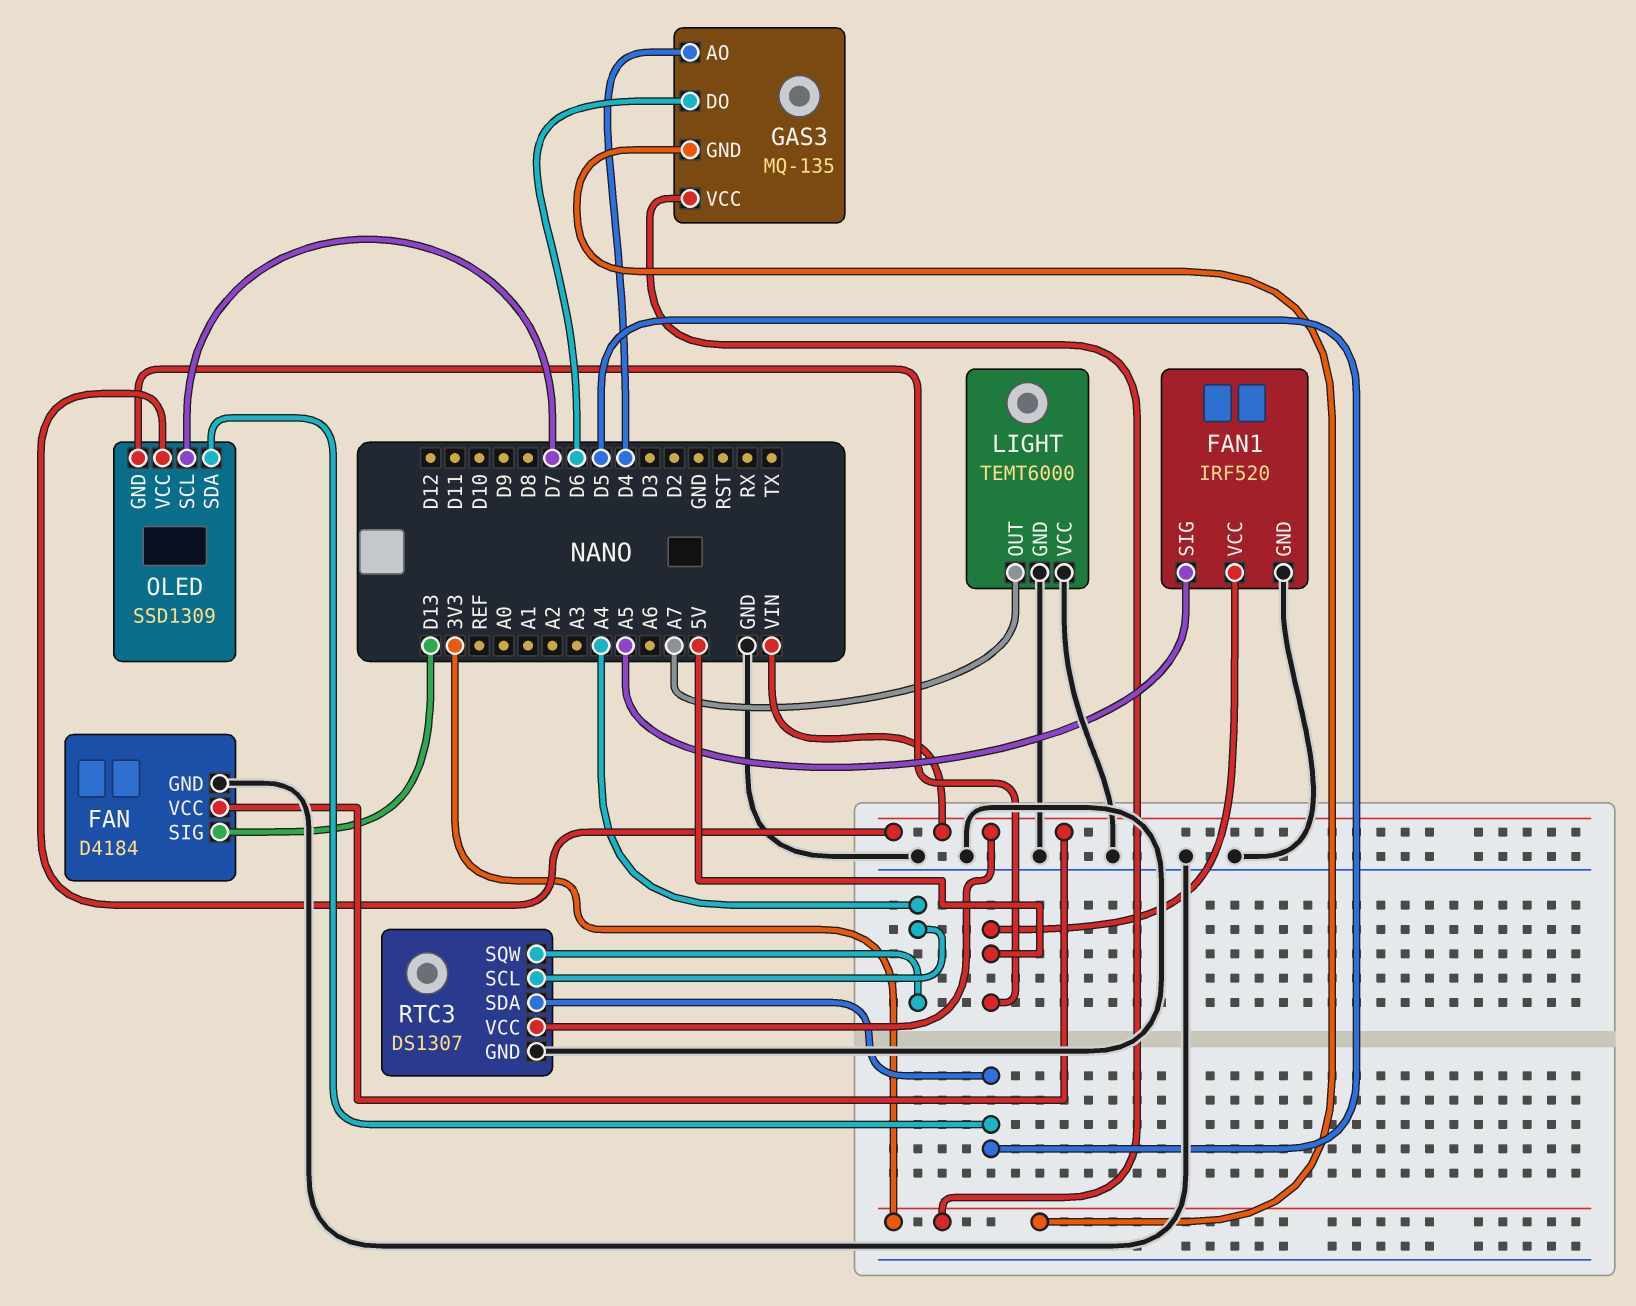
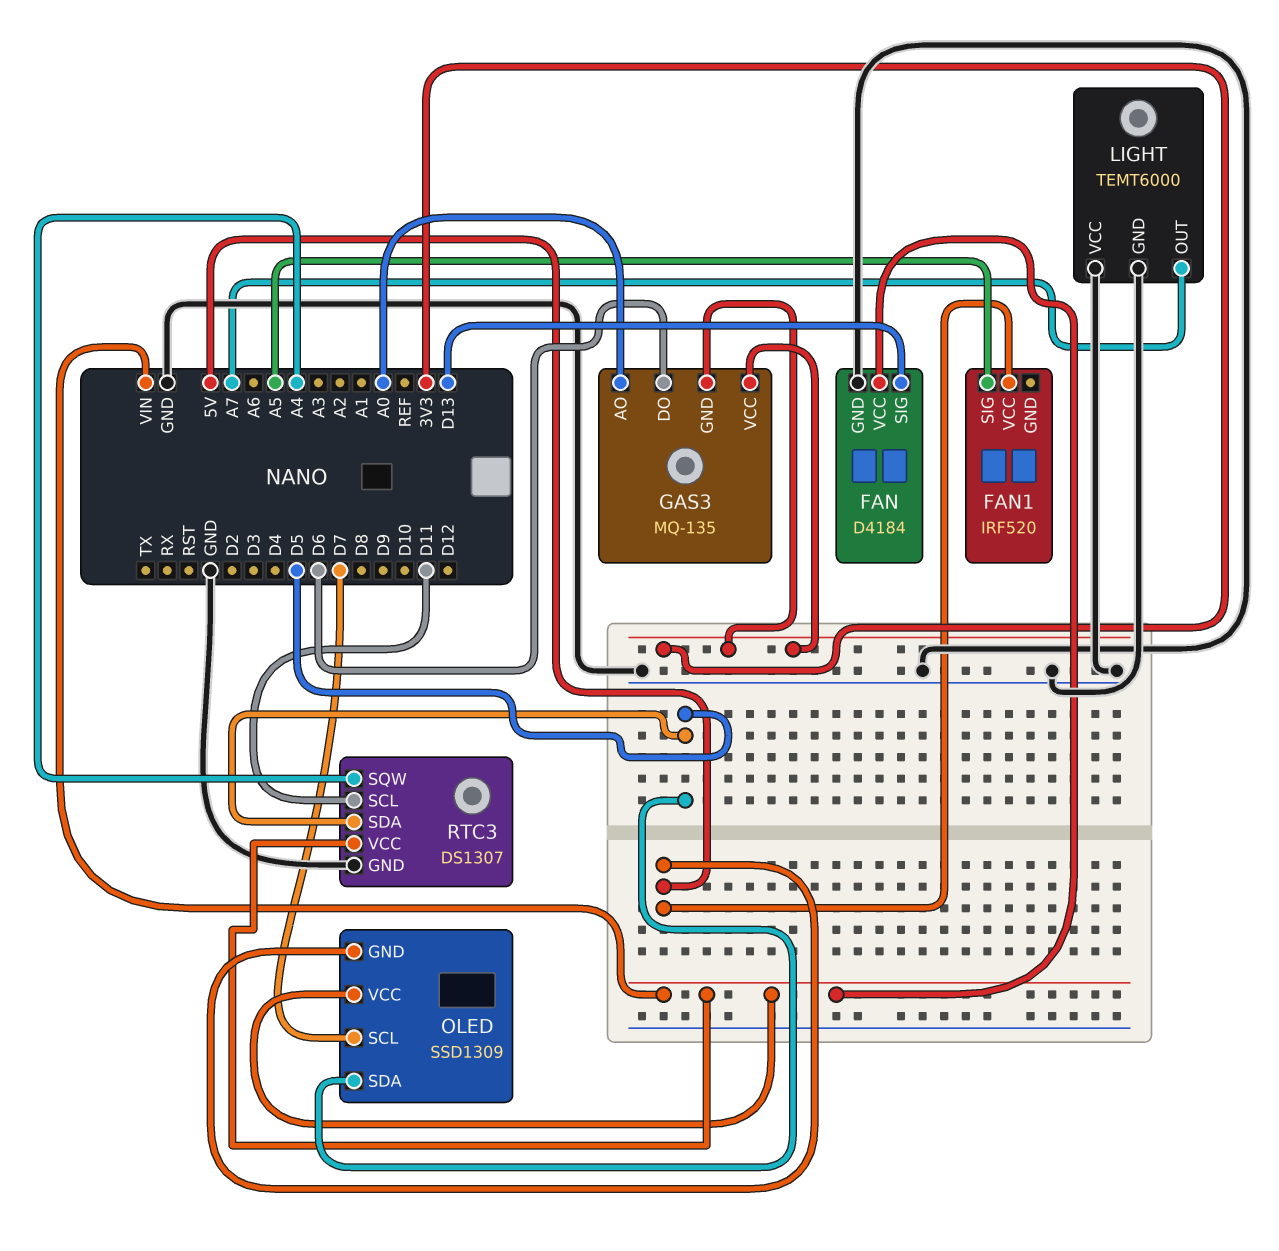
FAN1 pin GND: GND -> none
GAS3 pin AO: D4 -> A0
RTC3 pin SCL: A4 -> D11

